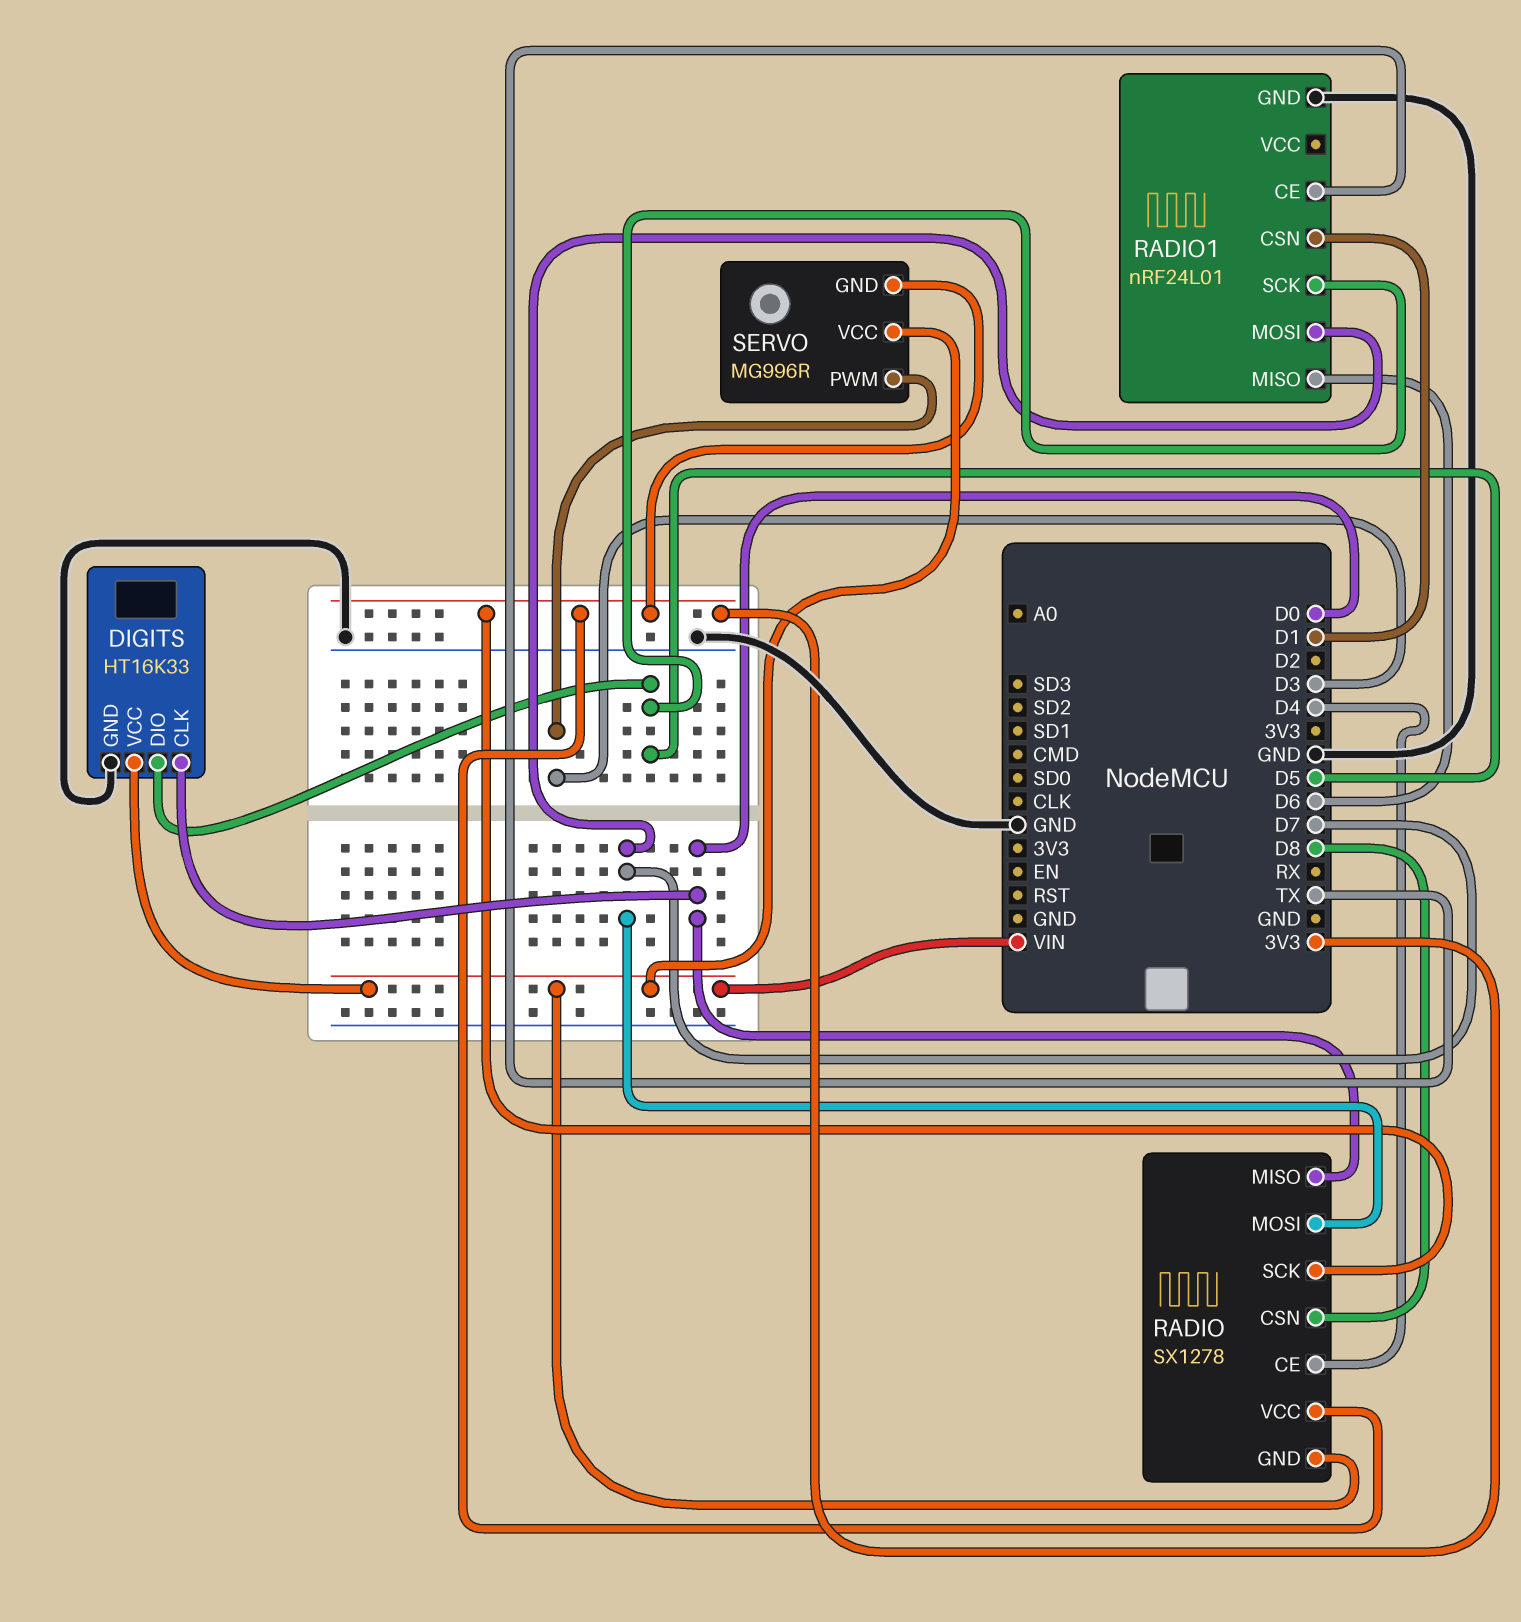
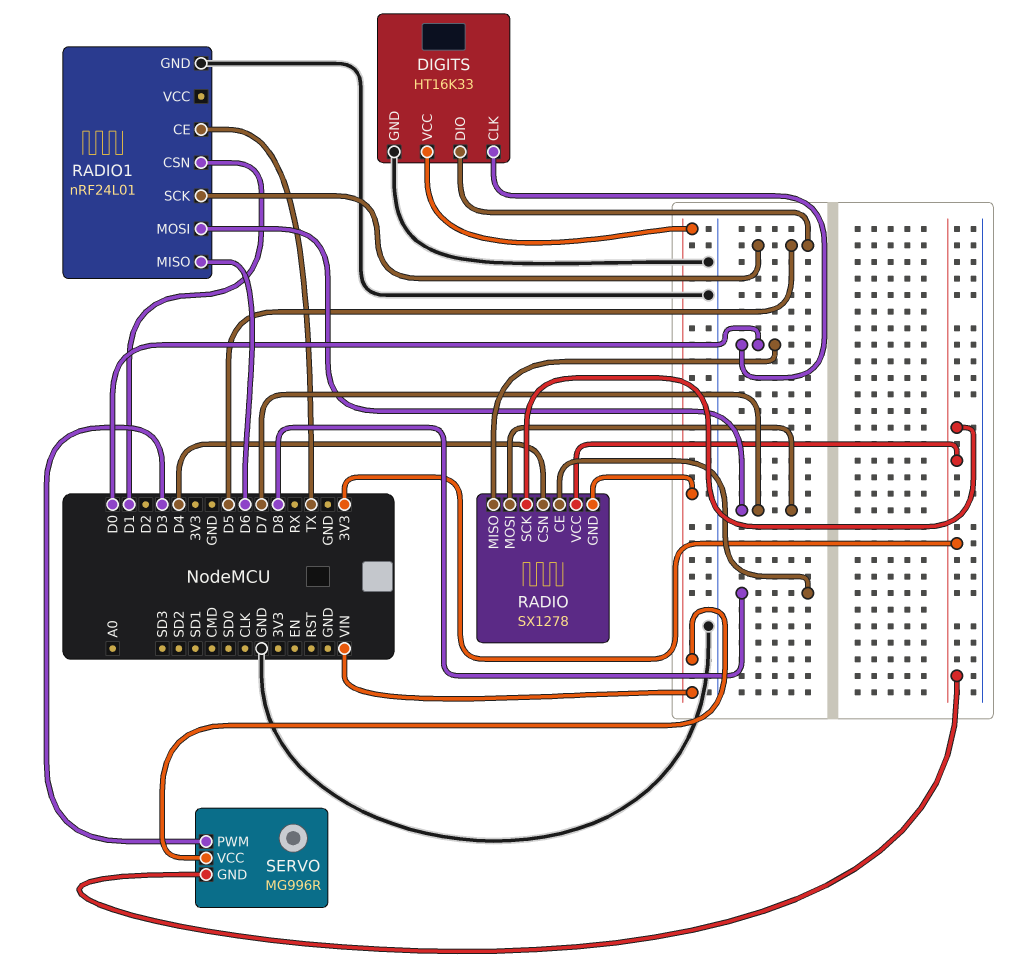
RADIO pin CE: D4 -> D8
RADIO pin CSN: D8 -> D4

